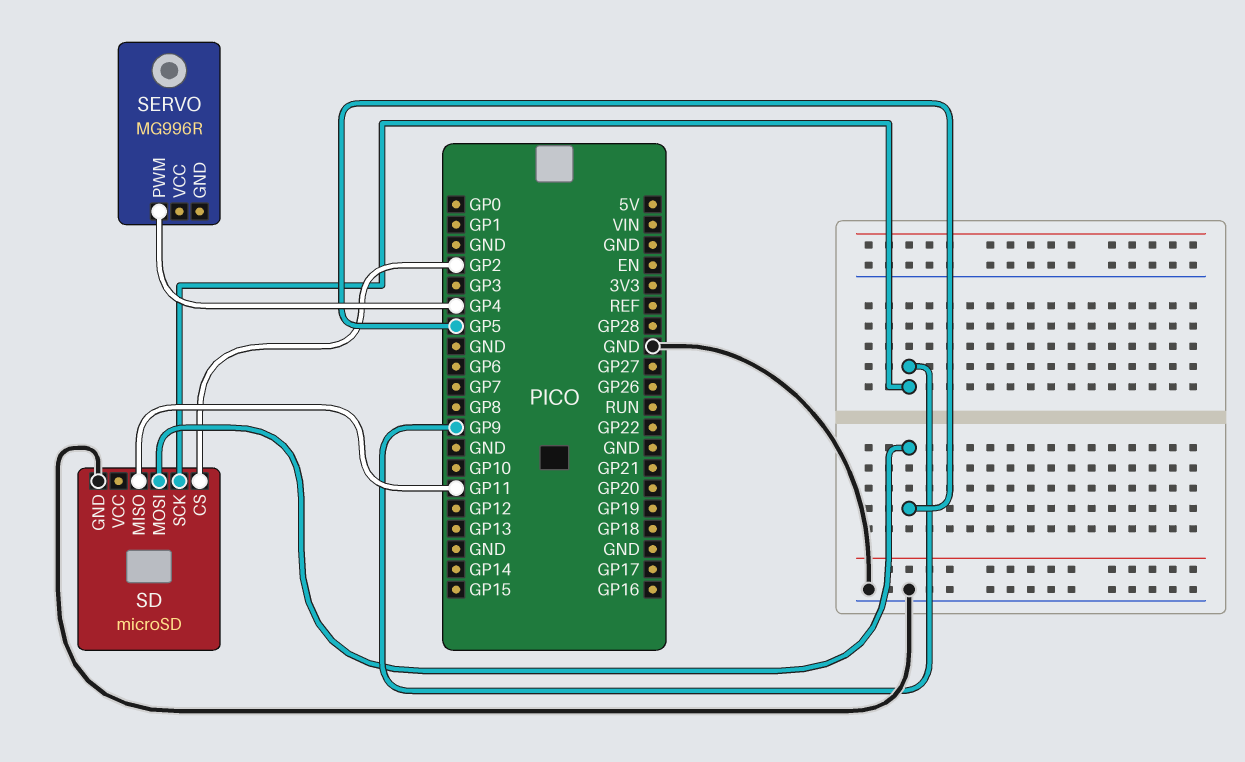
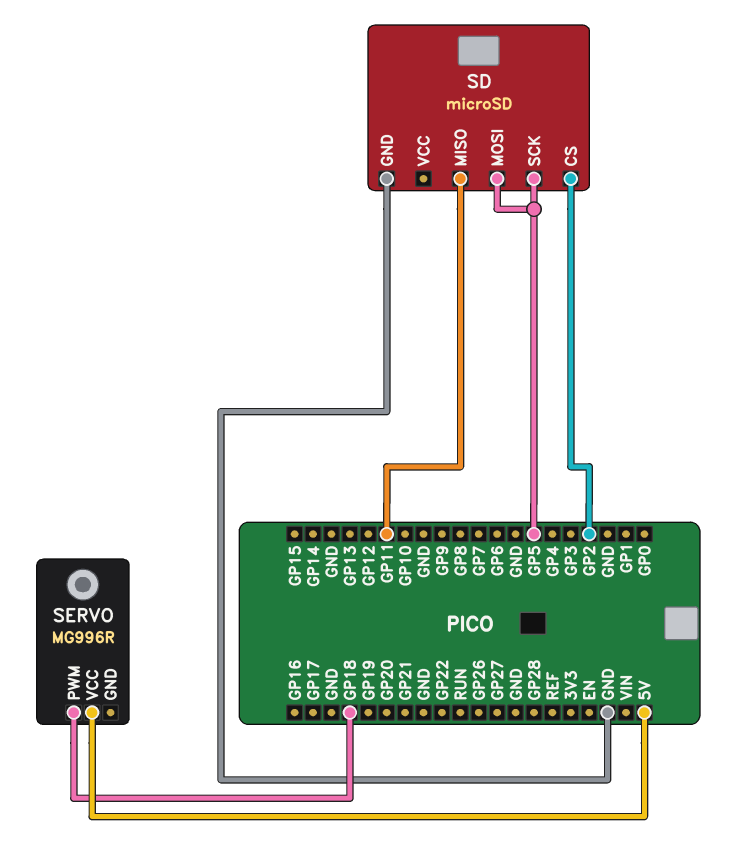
SD pin SCK: GP9 -> GP5
SERVO pin PWM: GP4 -> GP18
SERVO pin VCC: none -> 5V

